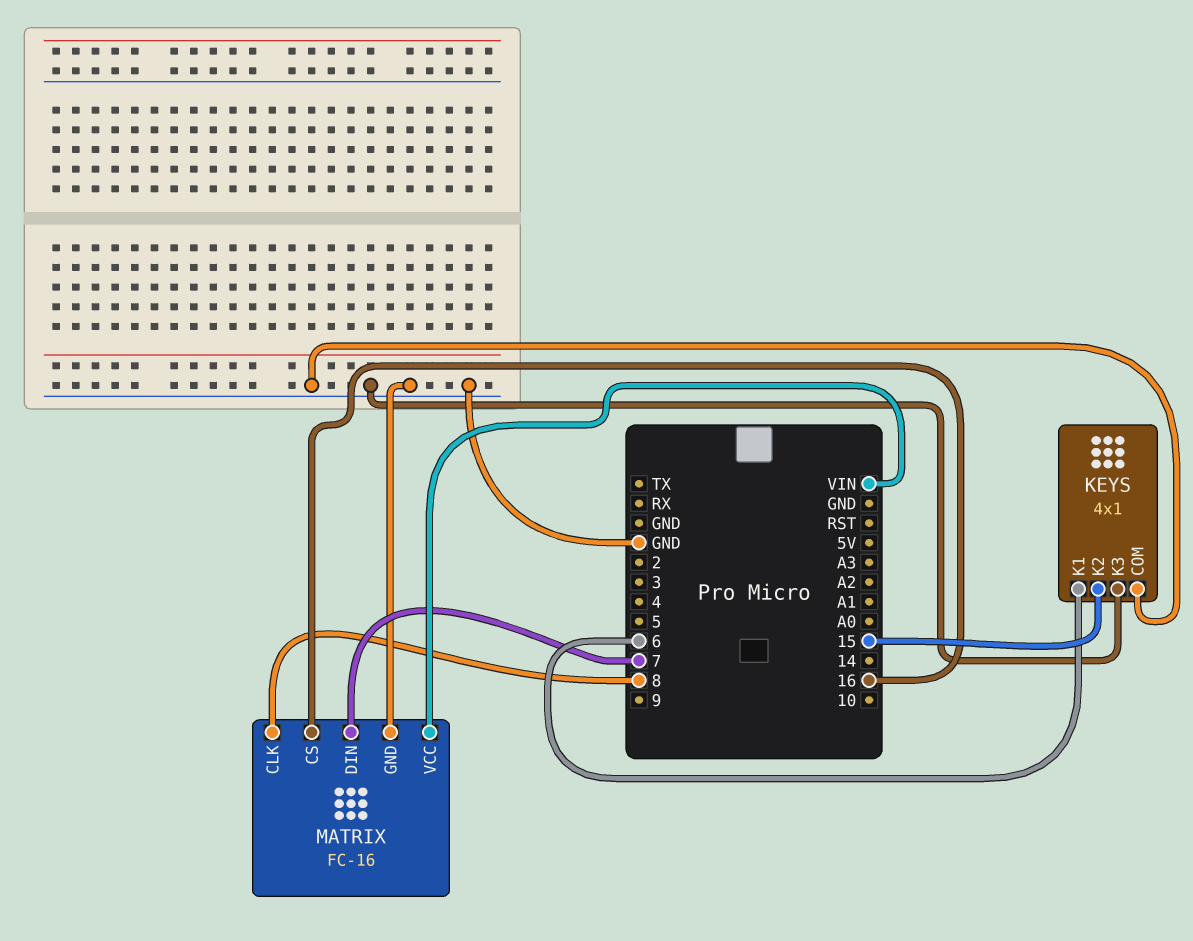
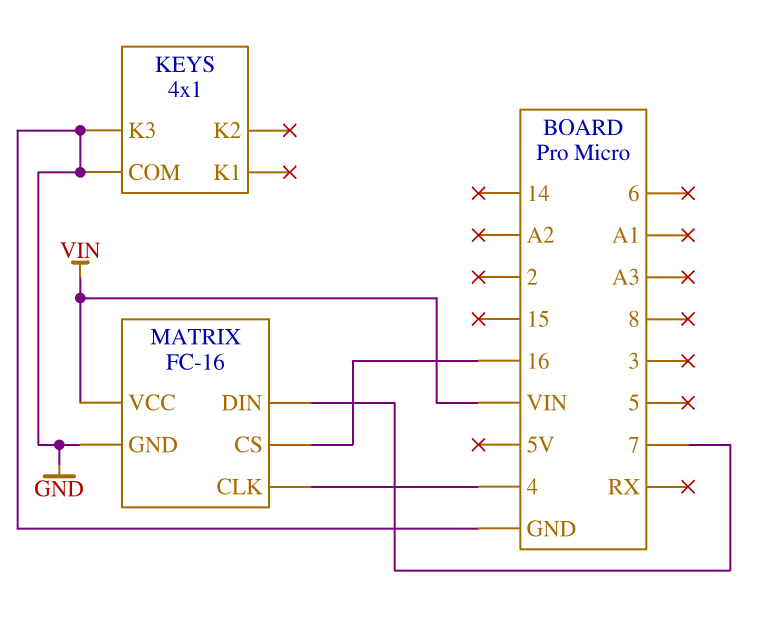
KEYS pin K1: 6 -> none
KEYS pin K2: 15 -> none
MATRIX pin CLK: 8 -> 4

